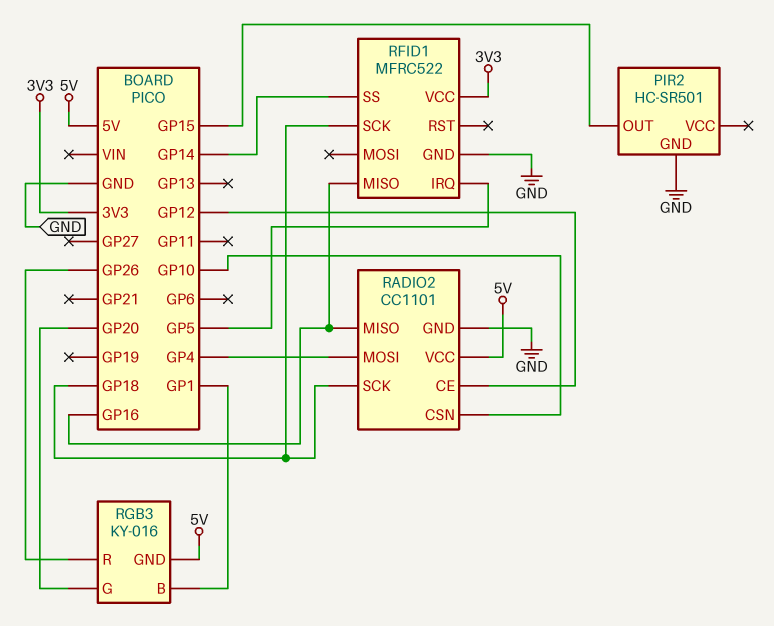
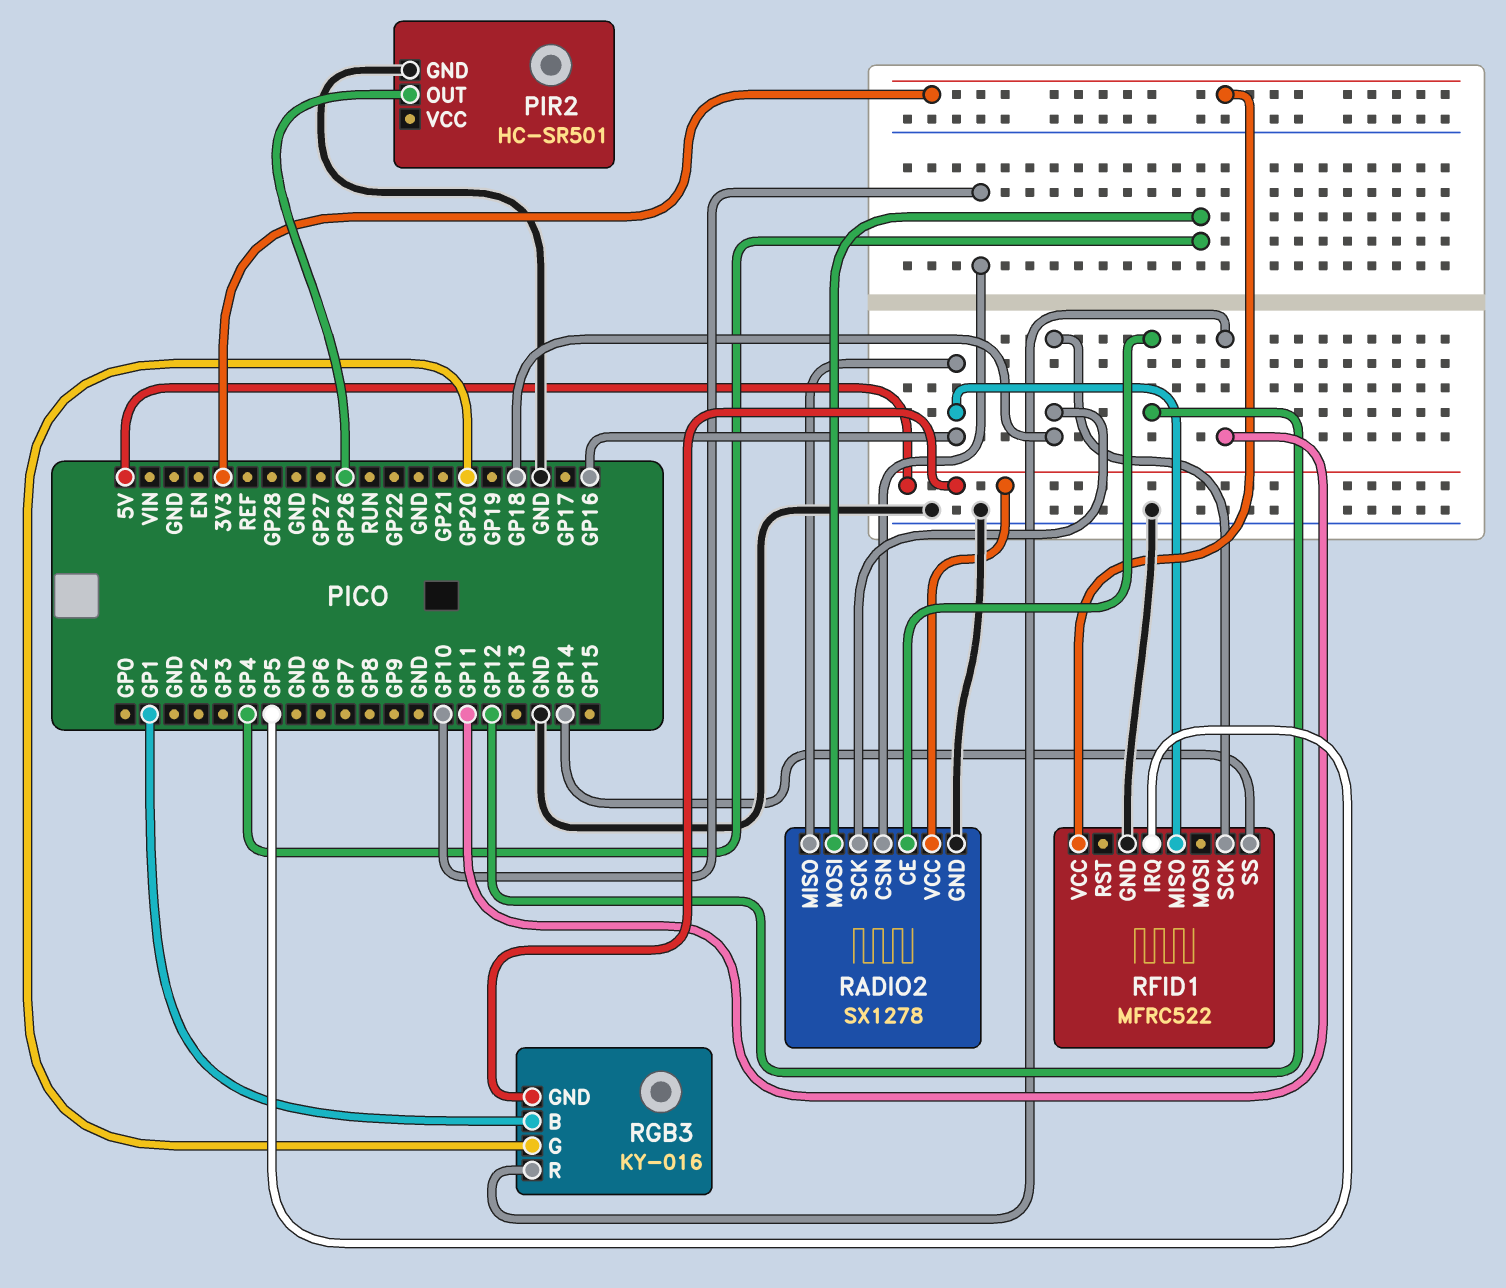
PIR2 pin OUT: GP15 -> GP26
RADIO2: CC1101 -> SX1278
RGB3 pin R: GP26 -> GP11

